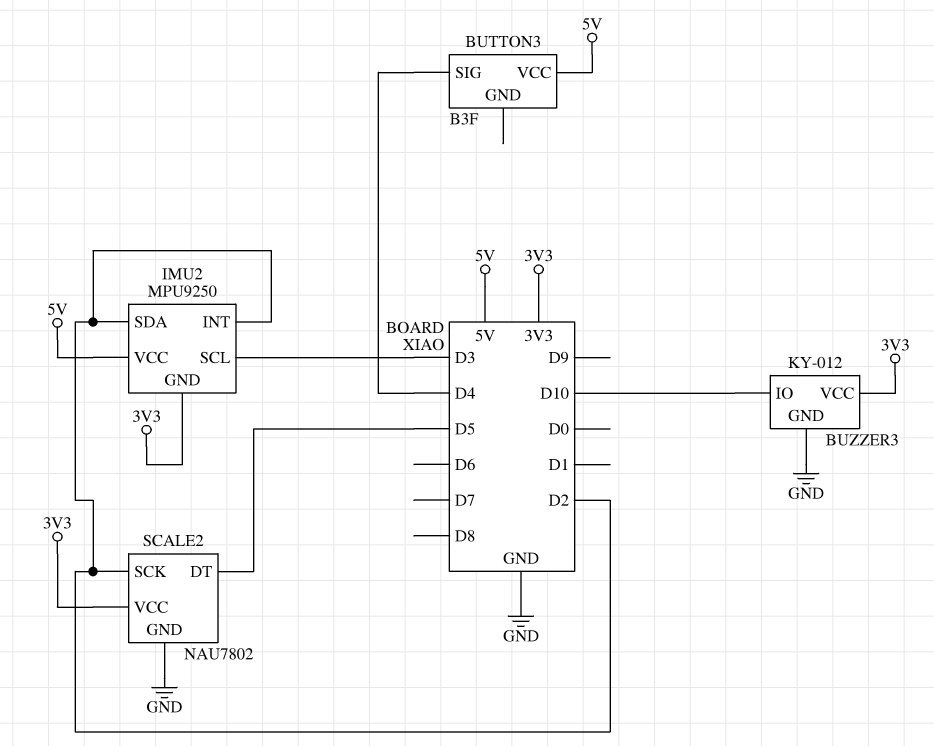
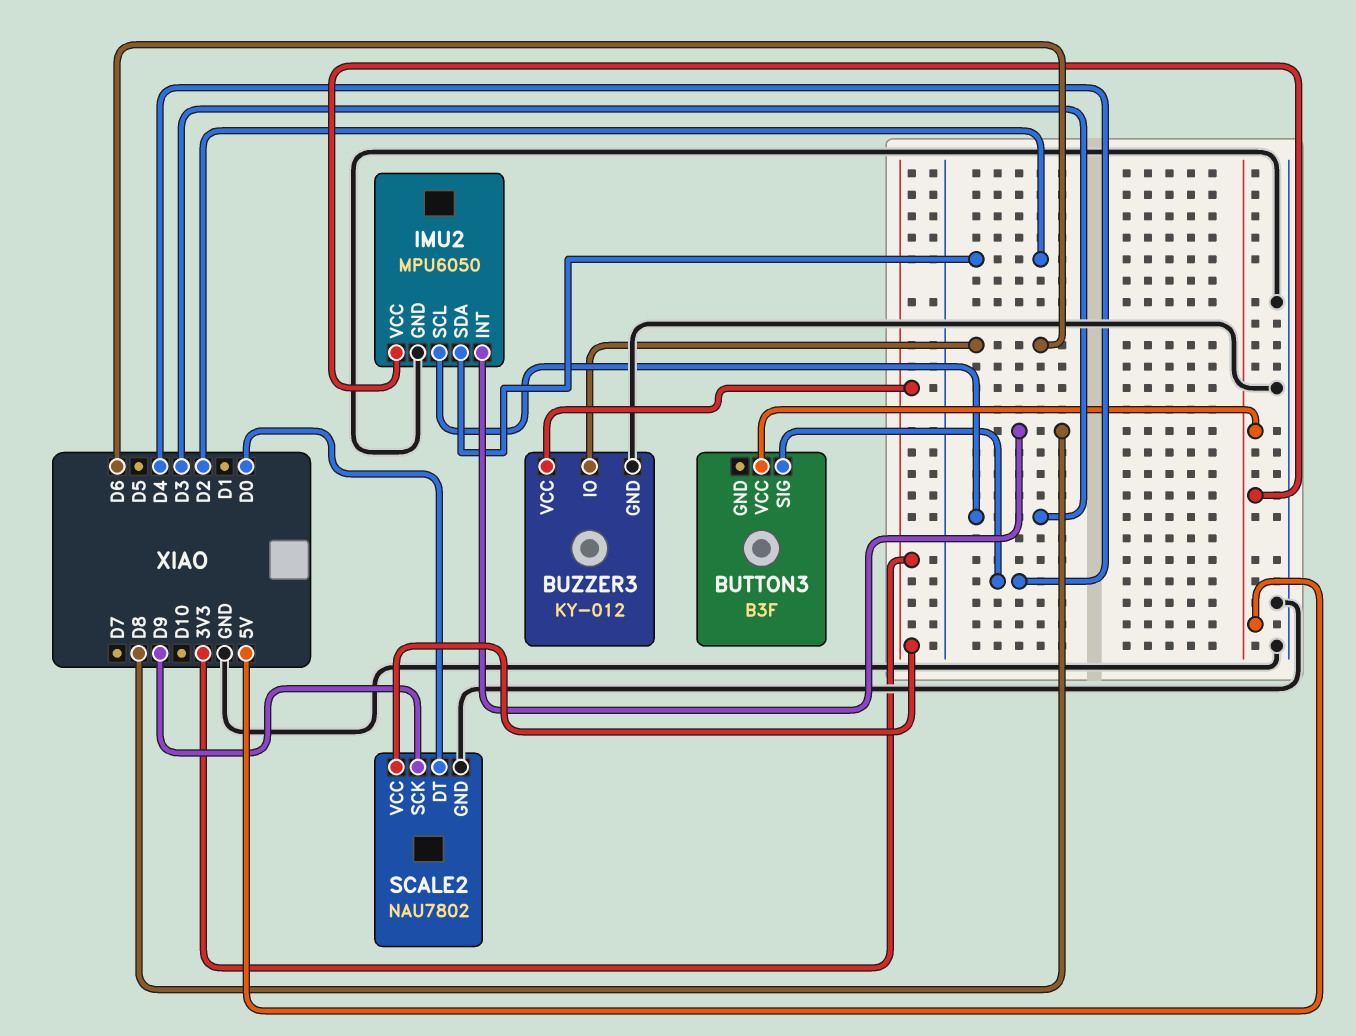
BUZZER3 pin IO: D10 -> D6
IMU2: MPU9250 -> MPU6050
IMU2 pin GND: 3V3 -> GND
IMU2 pin INT: D2 -> D8
SCALE2 pin DT: D5 -> D0
SCALE2 pin SCK: D2 -> D9

